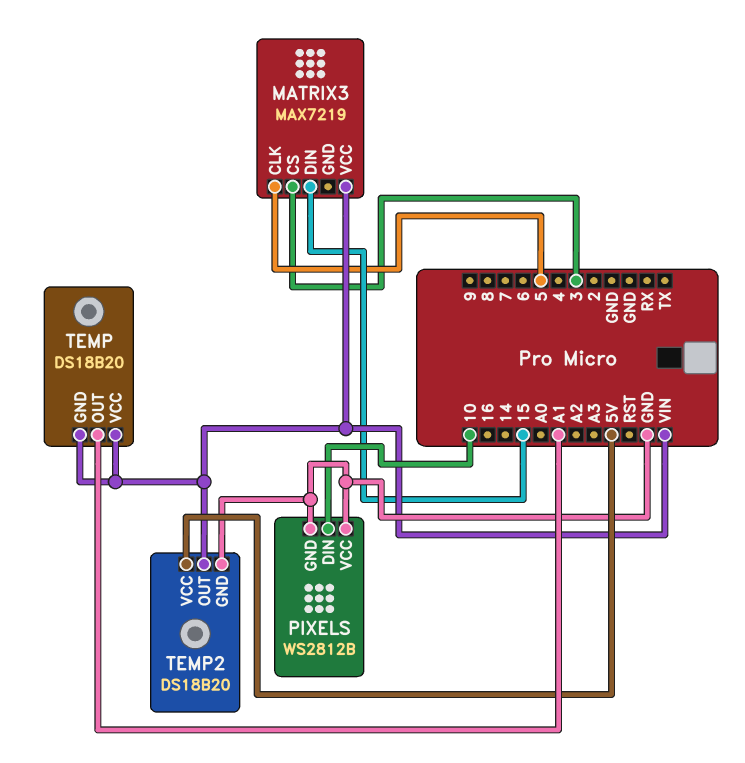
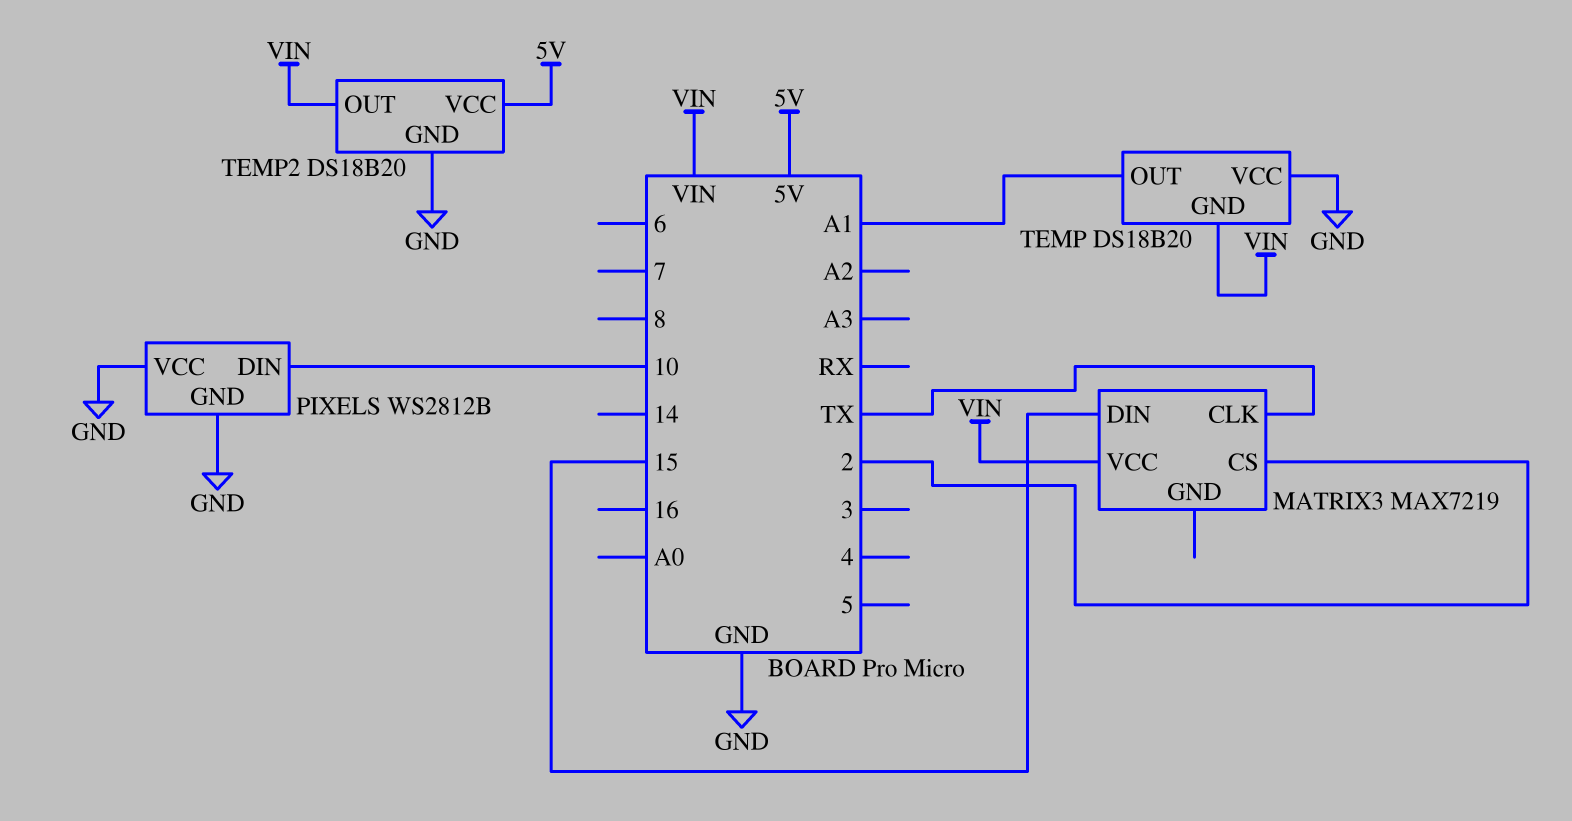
MATRIX3 pin CLK: 5 -> TX
MATRIX3 pin CS: 3 -> 2
TEMP pin VCC: VIN -> GND

